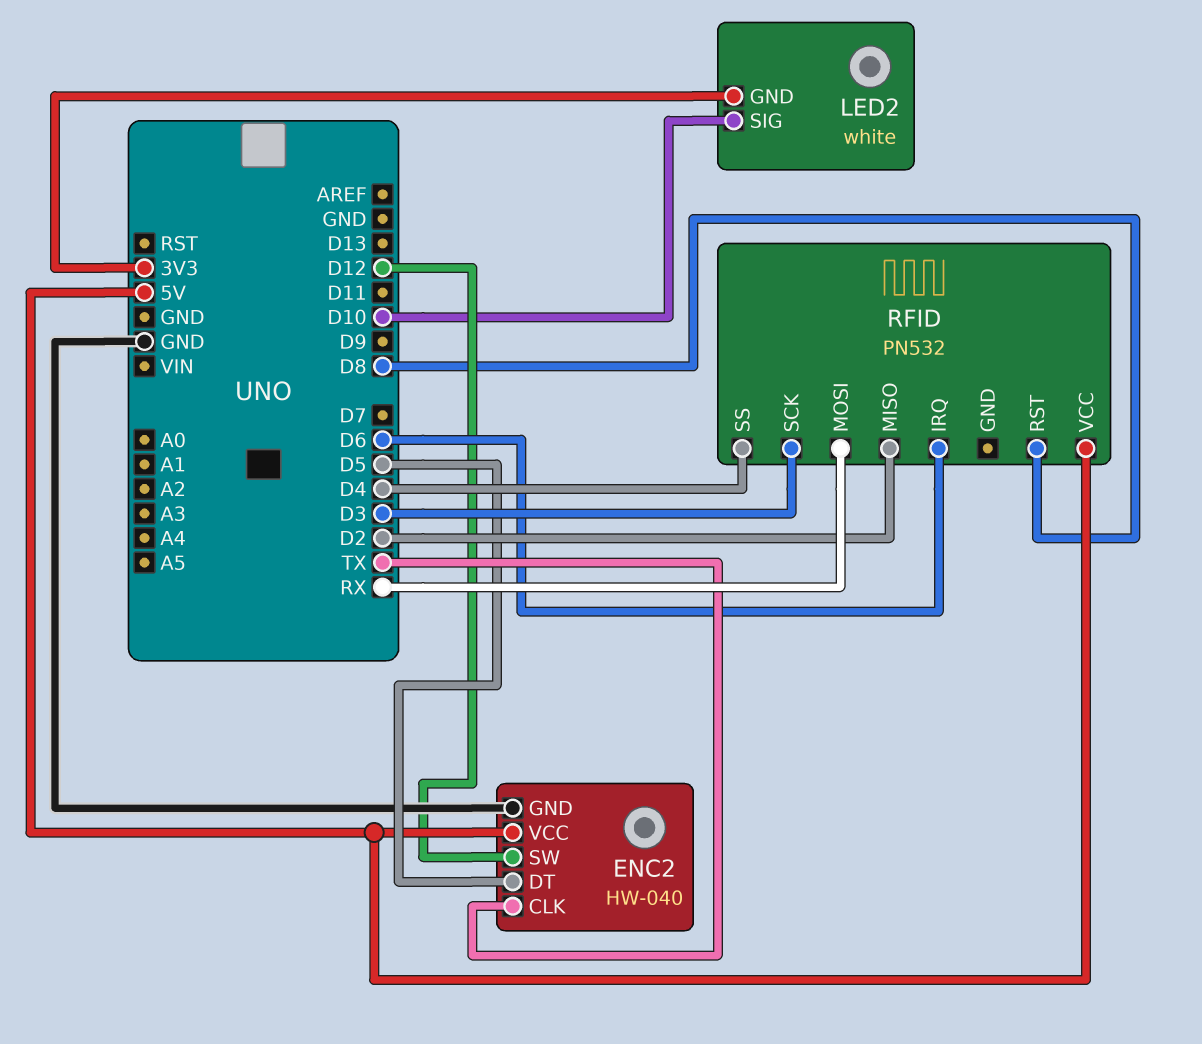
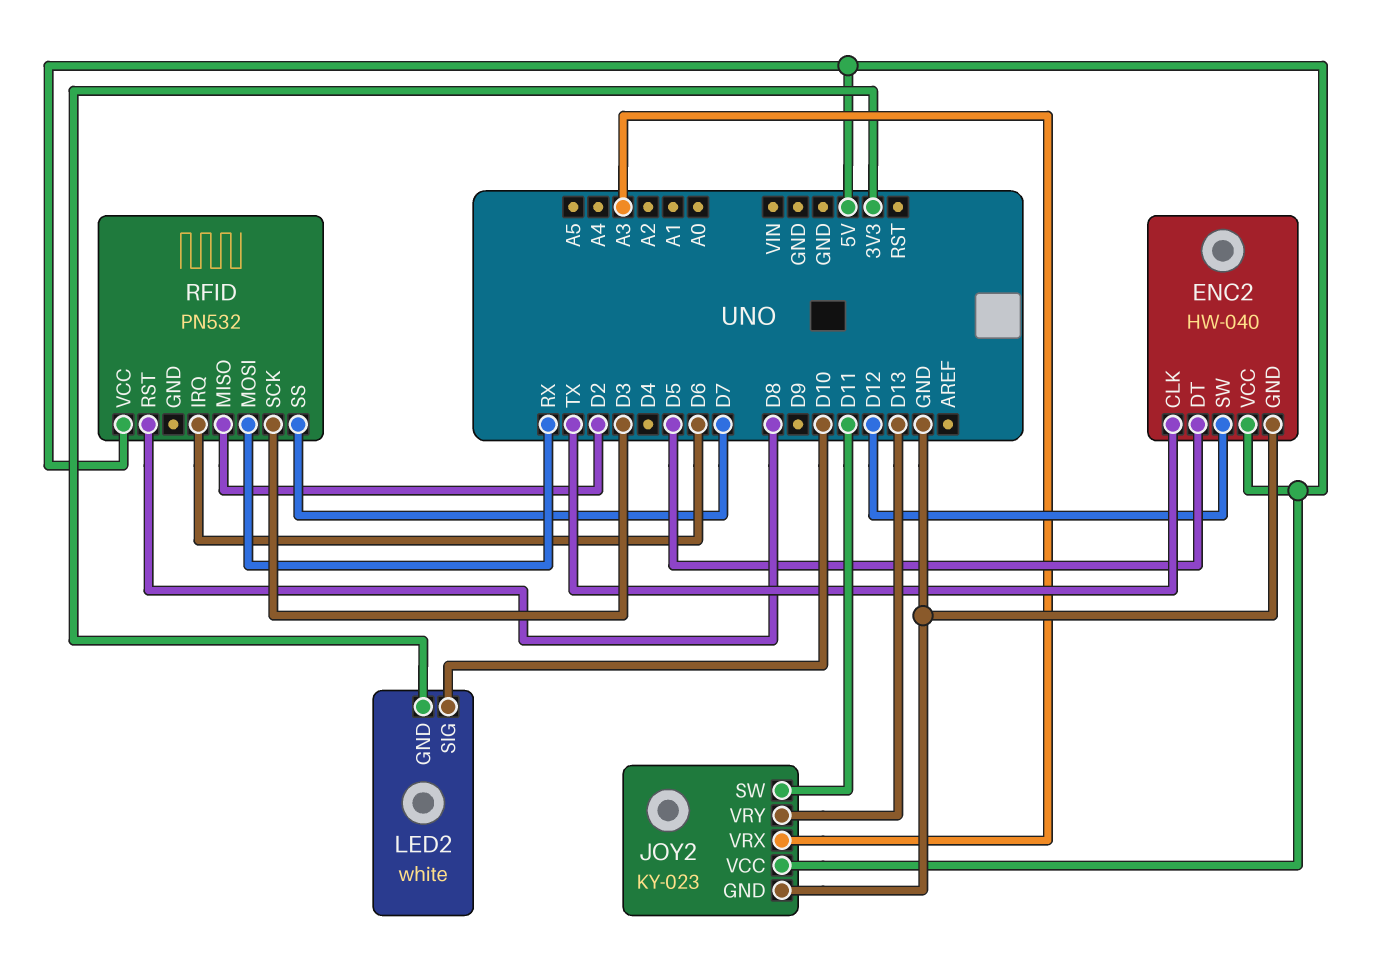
JOY2: none -> KY-023
JOY2 pin GND: none -> GND
JOY2 pin SW: none -> D11
JOY2 pin VCC: none -> 5V
JOY2 pin VRX: none -> A3
JOY2 pin VRY: none -> D13
RFID pin SS: D4 -> D7

